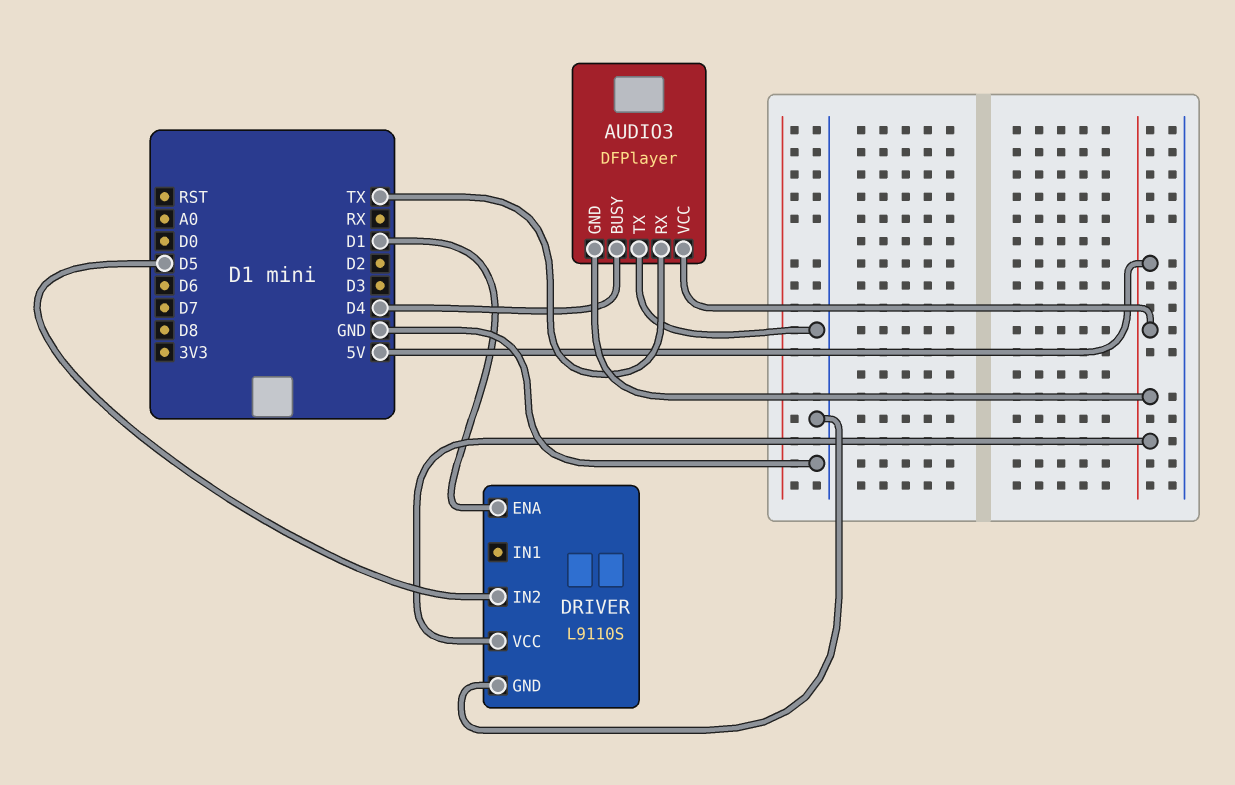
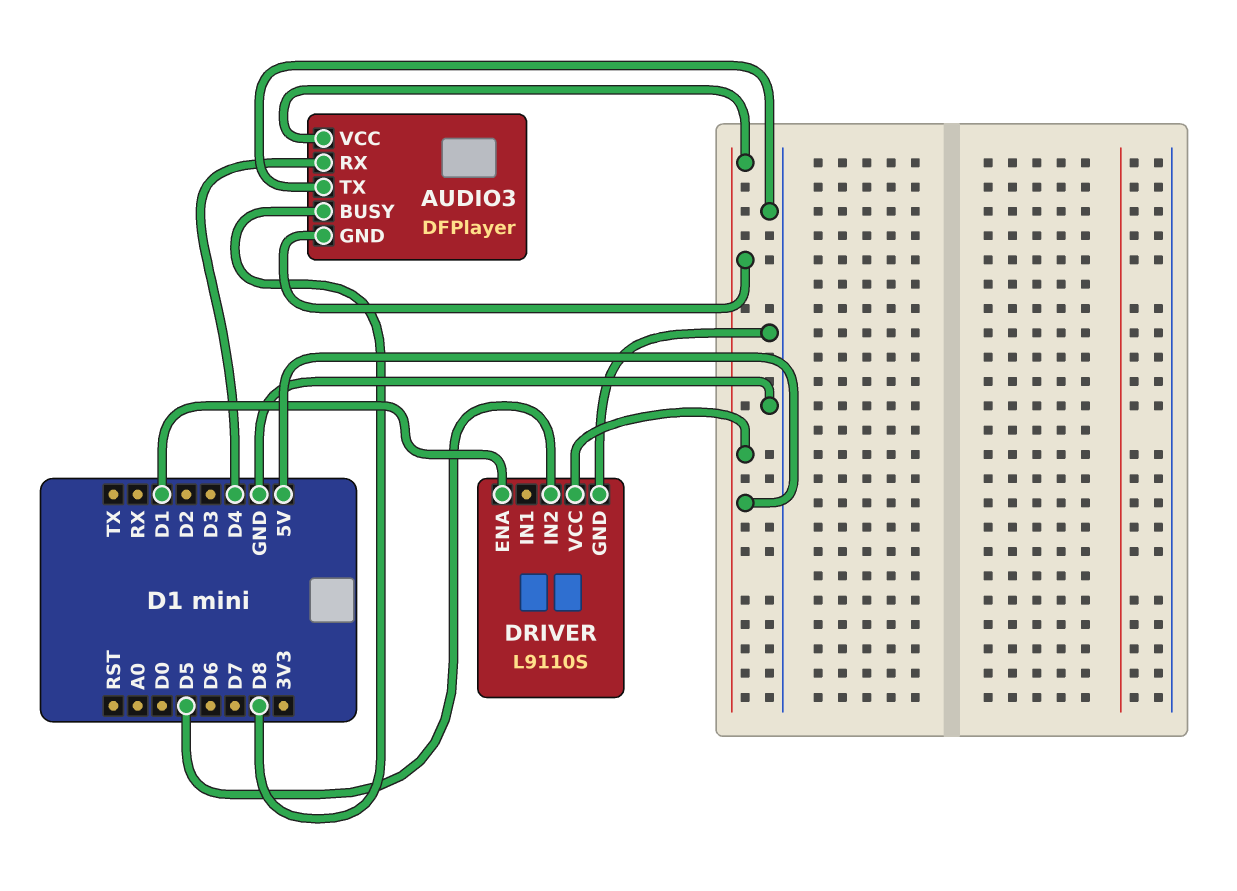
AUDIO3 pin BUSY: D4 -> D8
AUDIO3 pin RX: TX -> D4

